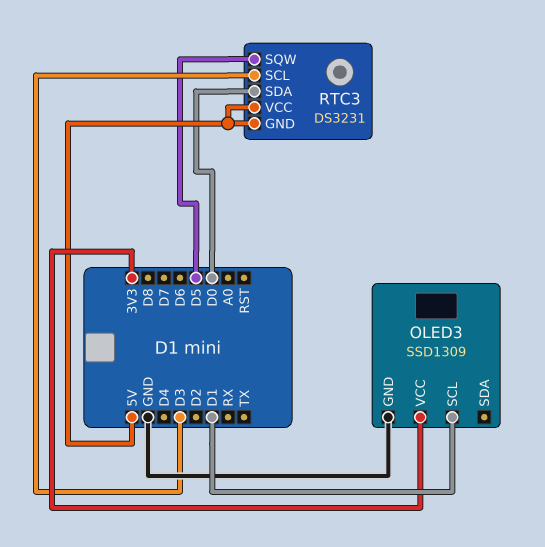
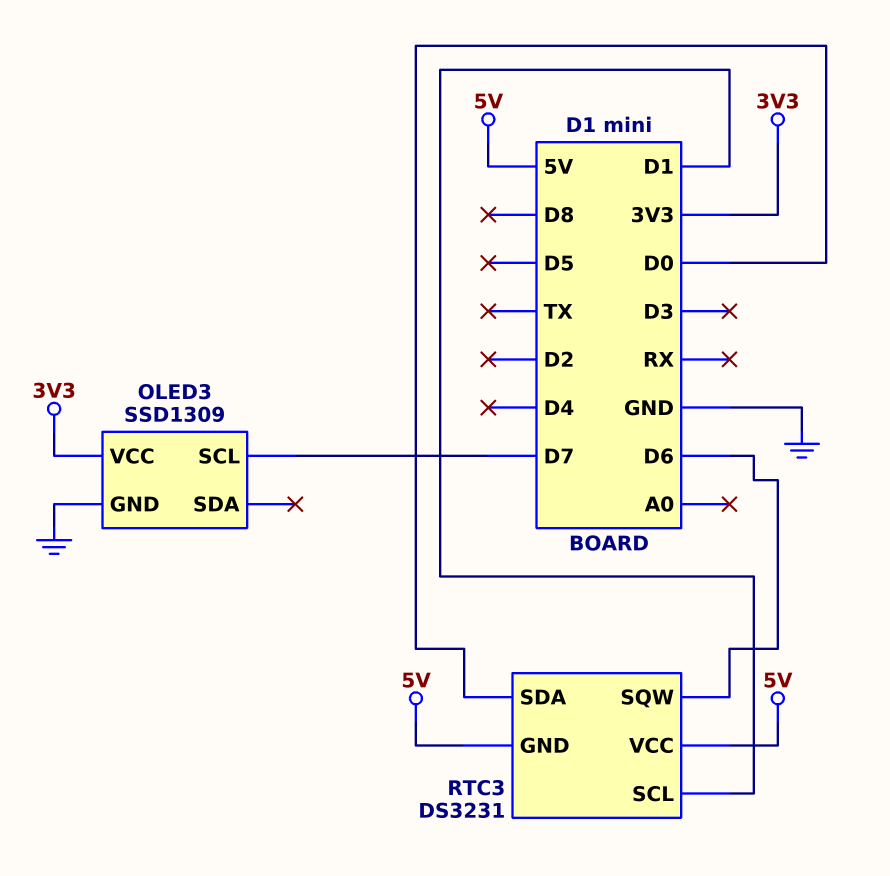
OLED3 pin SCL: D1 -> D7
RTC3 pin SCL: D3 -> D1
RTC3 pin SQW: D5 -> D6

